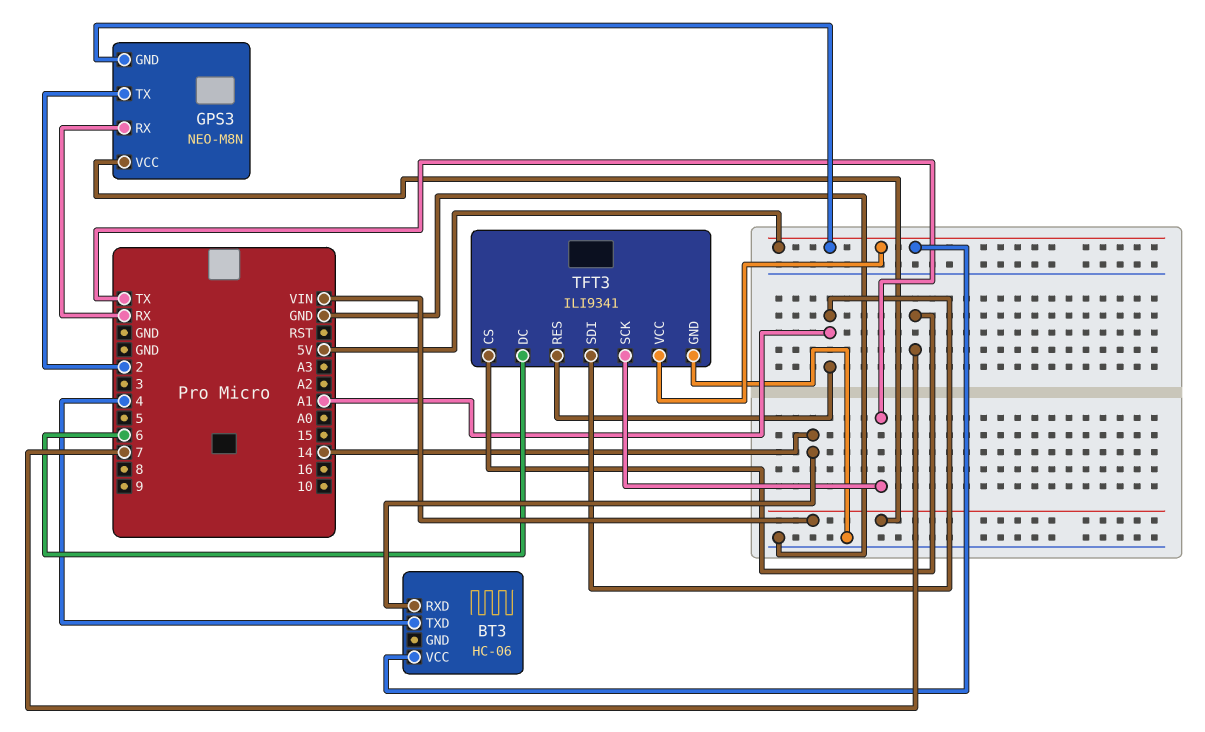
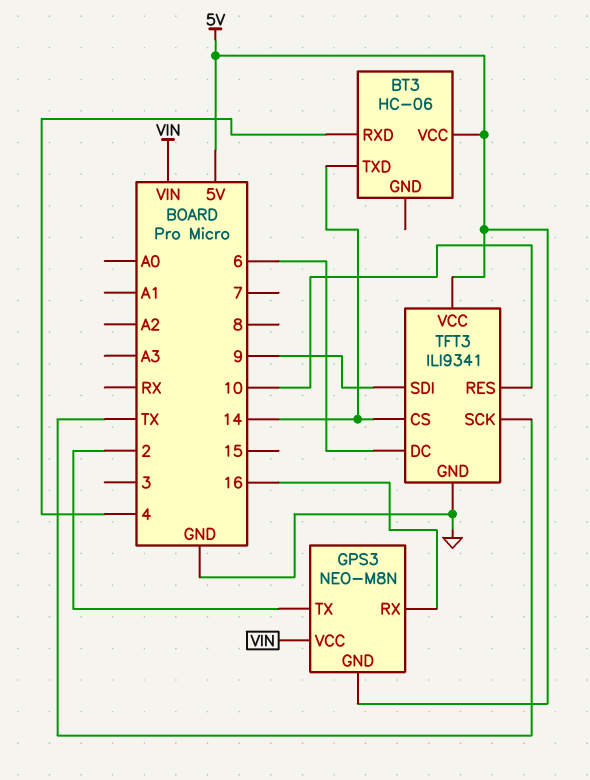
BT3 pin RXD: 14 -> 4
BT3 pin TXD: 4 -> 14
GPS3 pin RX: RX -> 16
TFT3 pin CS: 7 -> 14
TFT3 pin RES: A1 -> 10
TFT3 pin SDI: A1 -> 9

